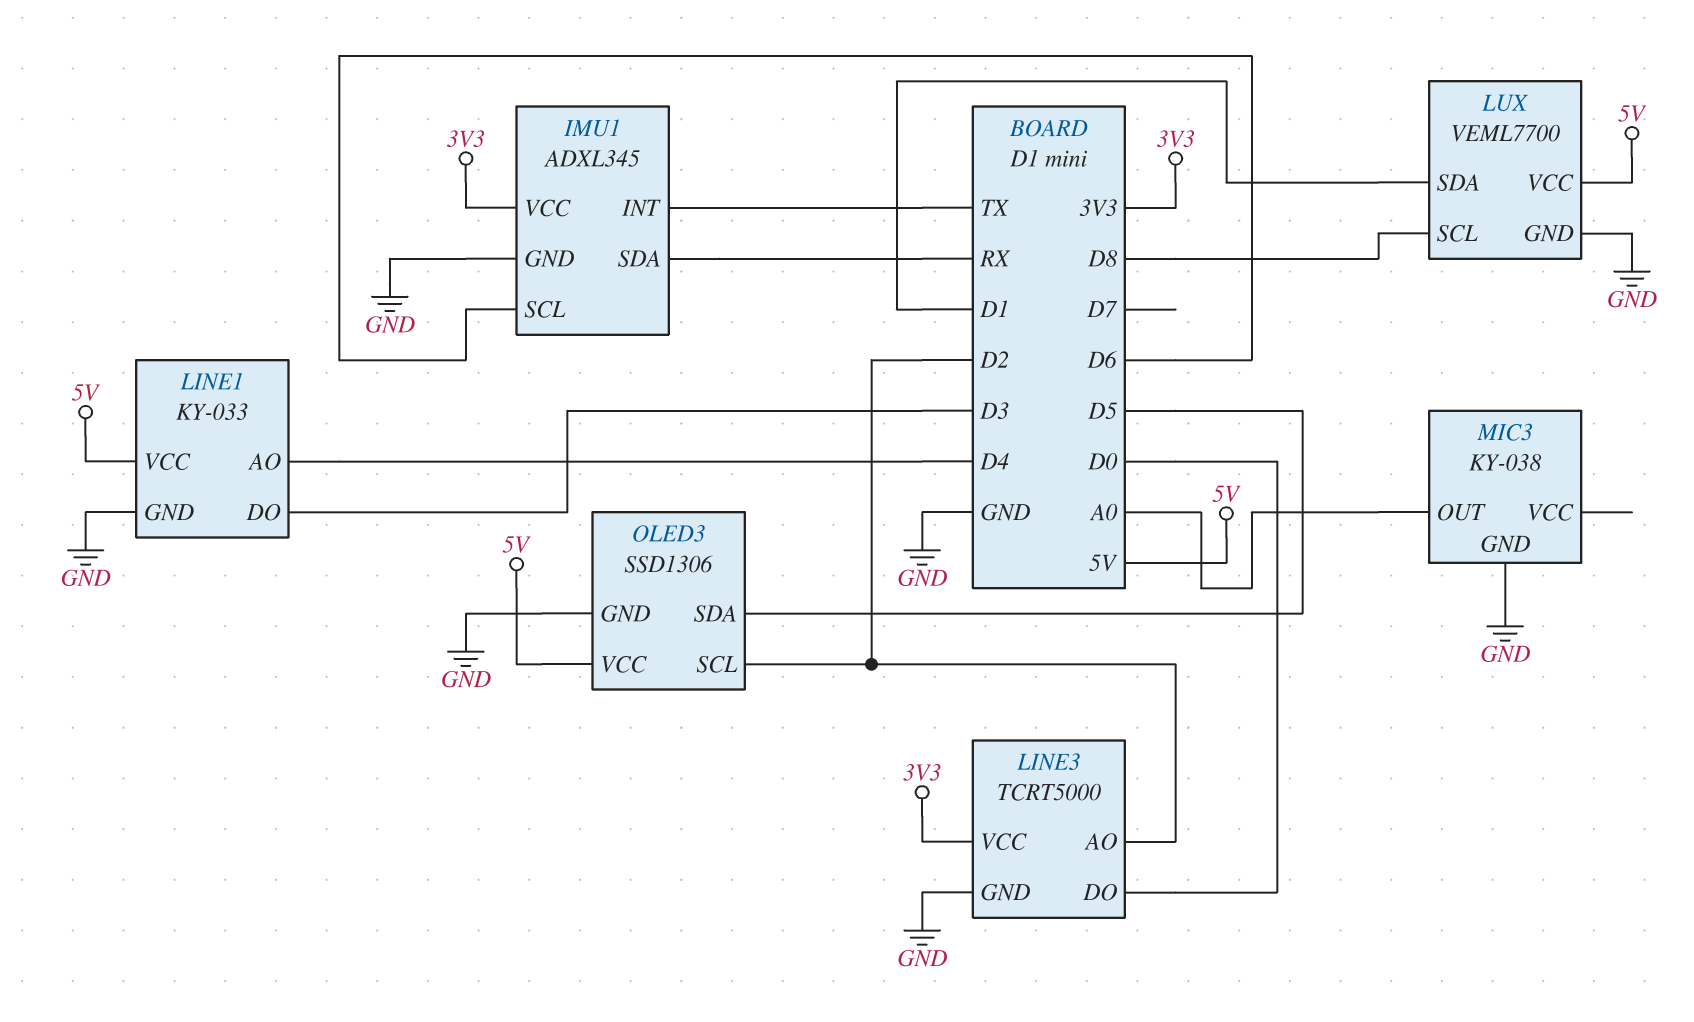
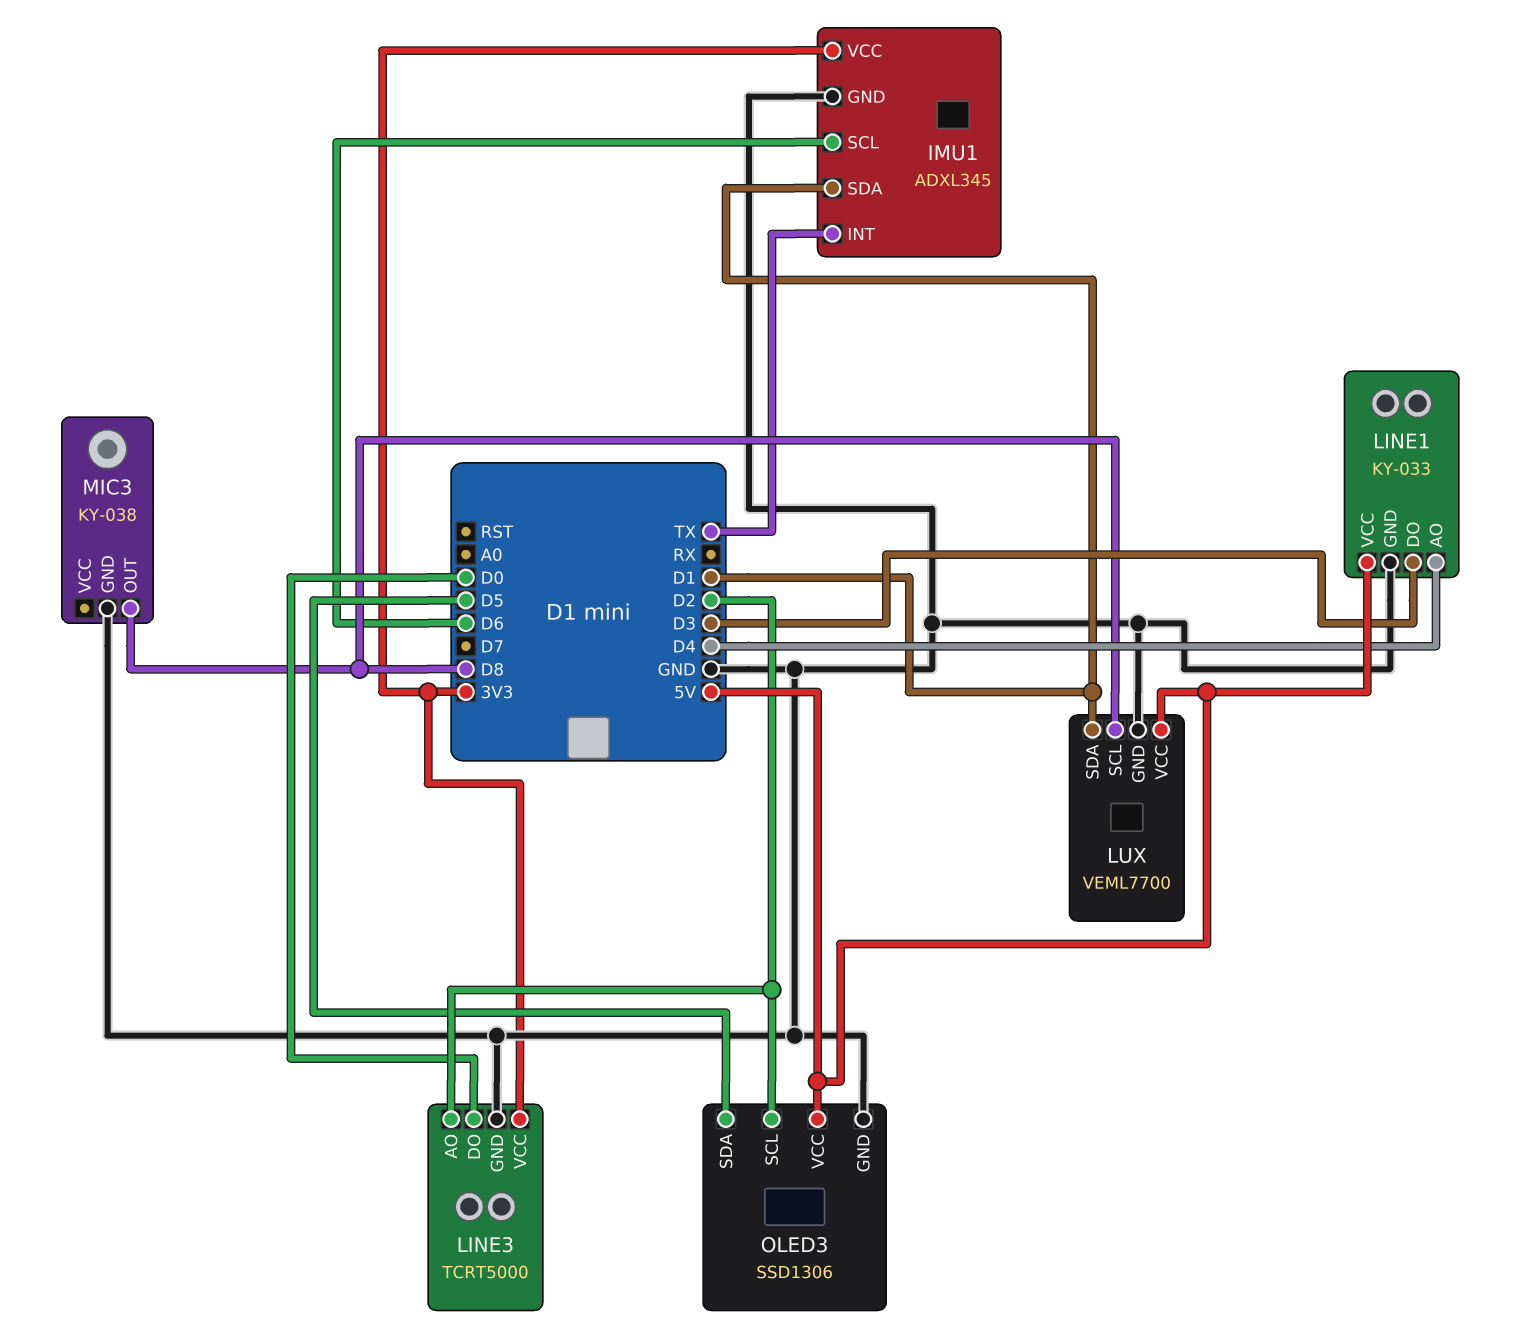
IMU1 pin SDA: RX -> D1
MIC3 pin OUT: A0 -> D8

